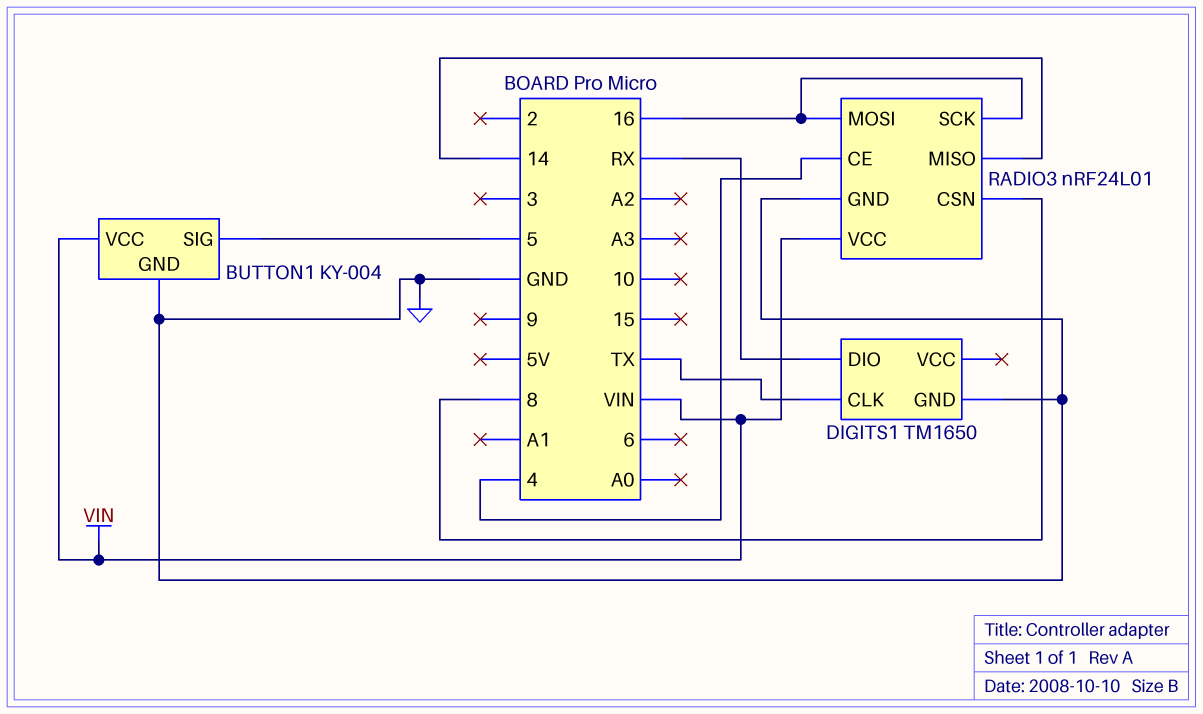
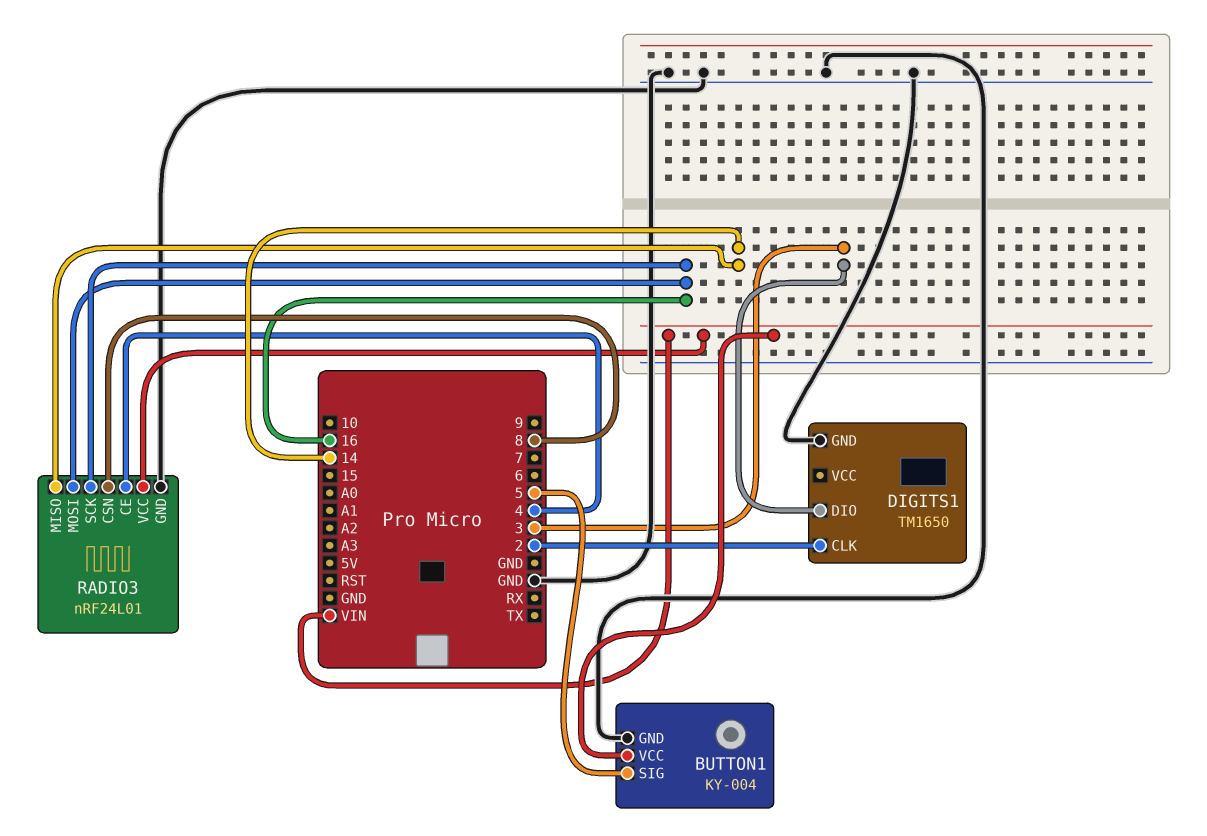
DIGITS1 pin CLK: TX -> 2
DIGITS1 pin DIO: RX -> 3

